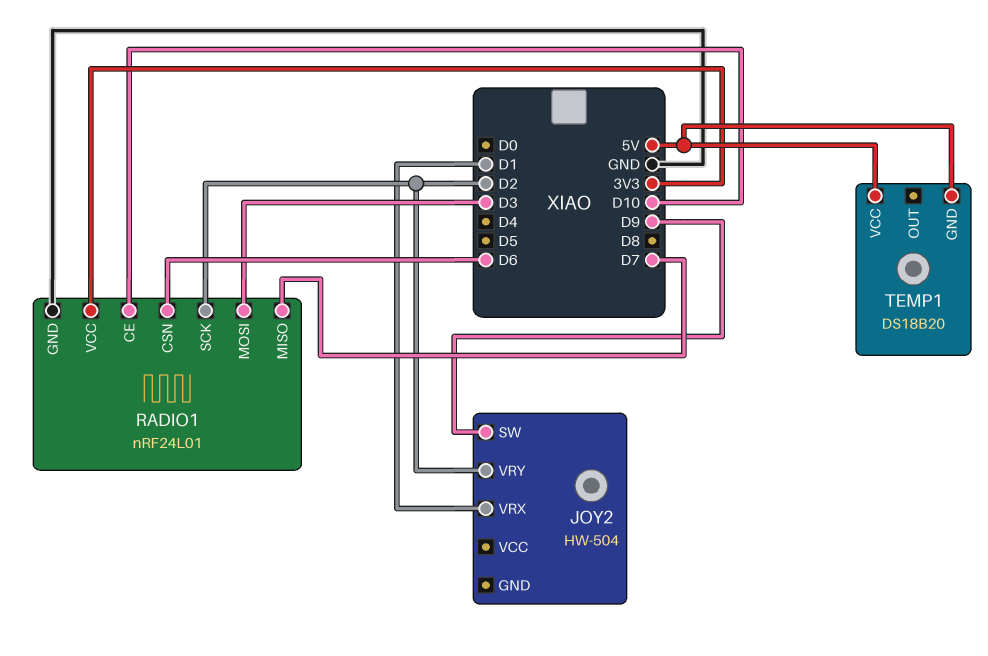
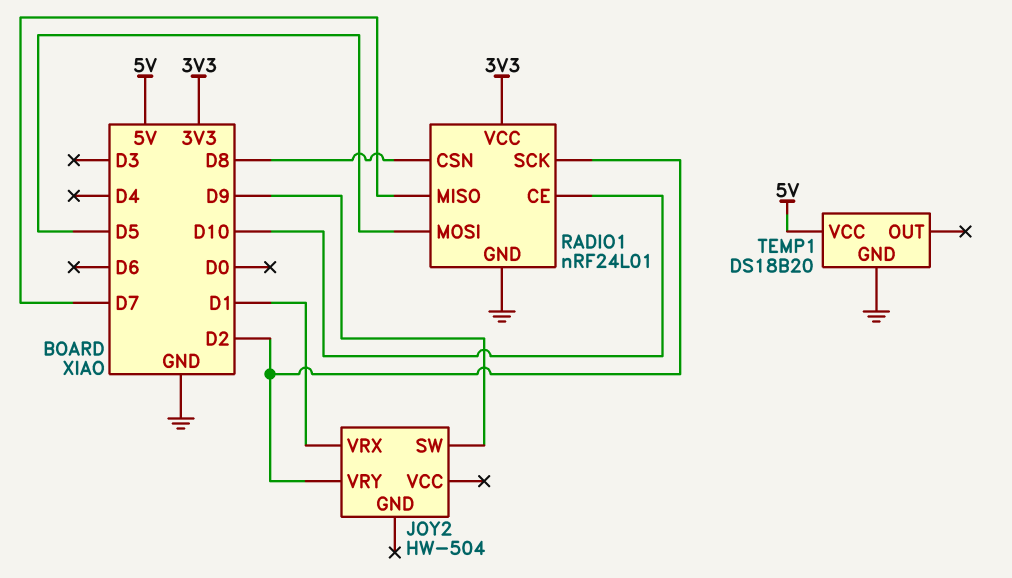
RADIO1 pin CSN: D6 -> D8
RADIO1 pin MOSI: D3 -> D5
TEMP1 pin GND: 5V -> GND

